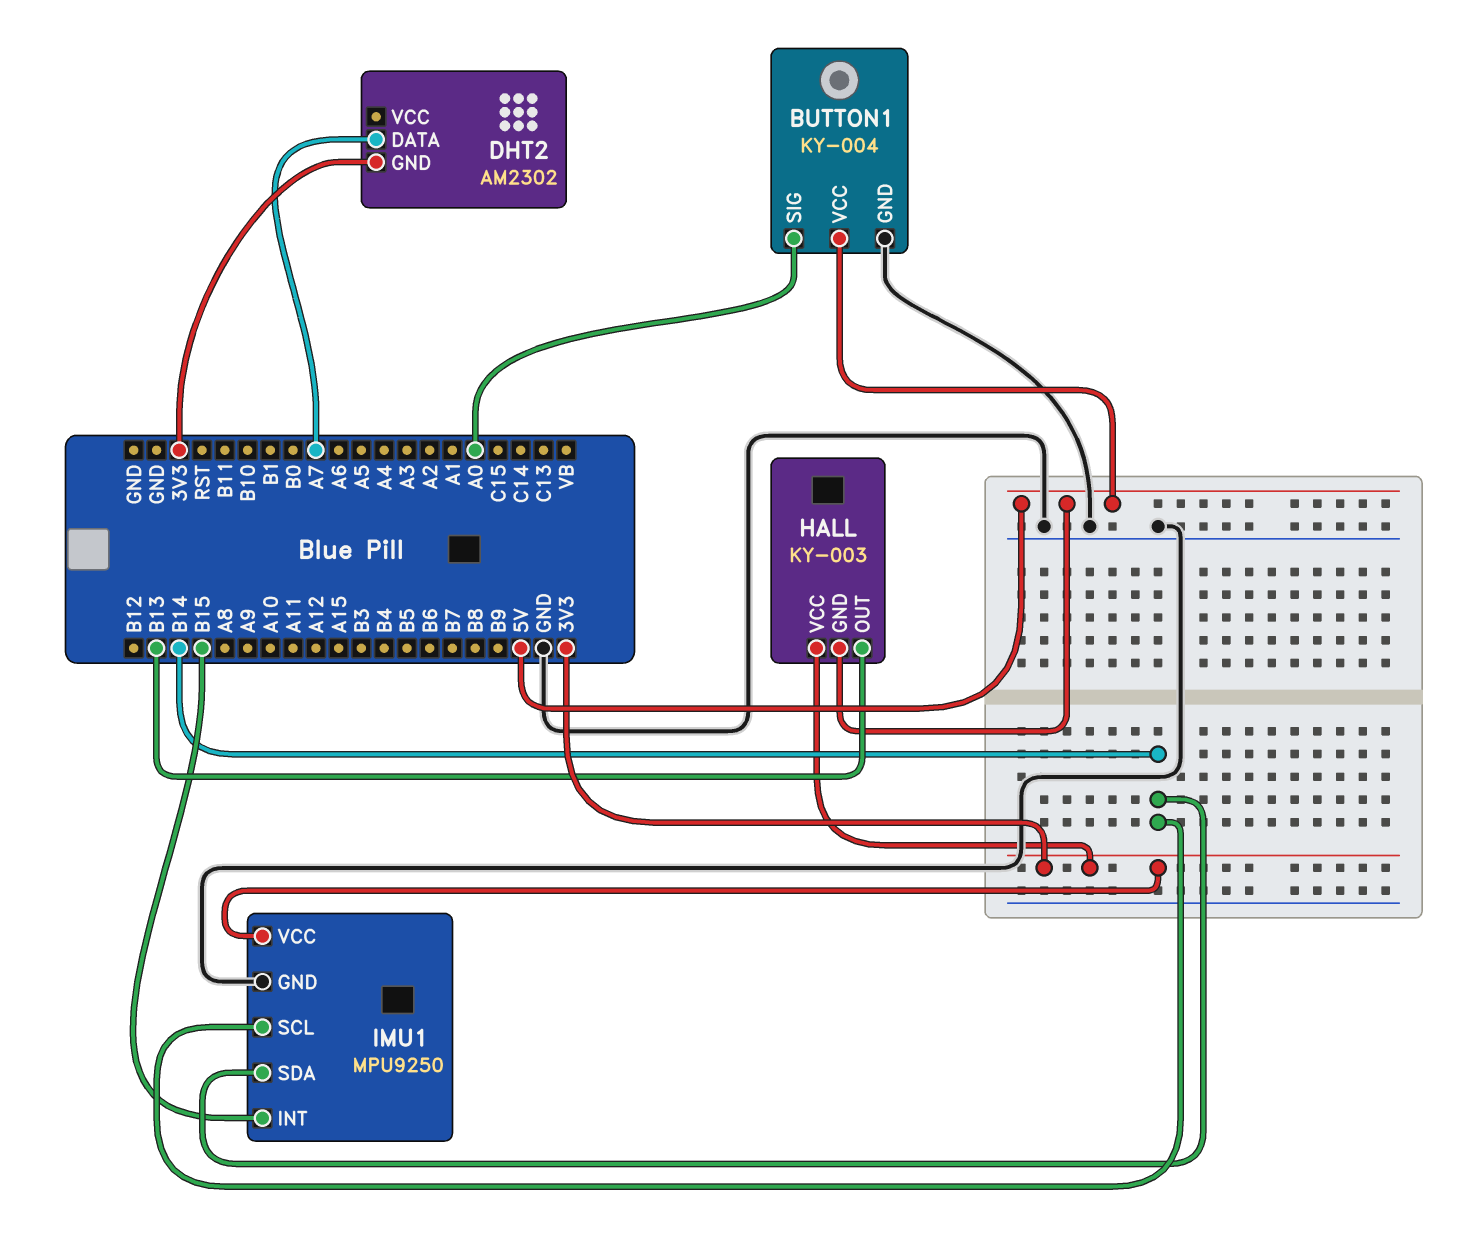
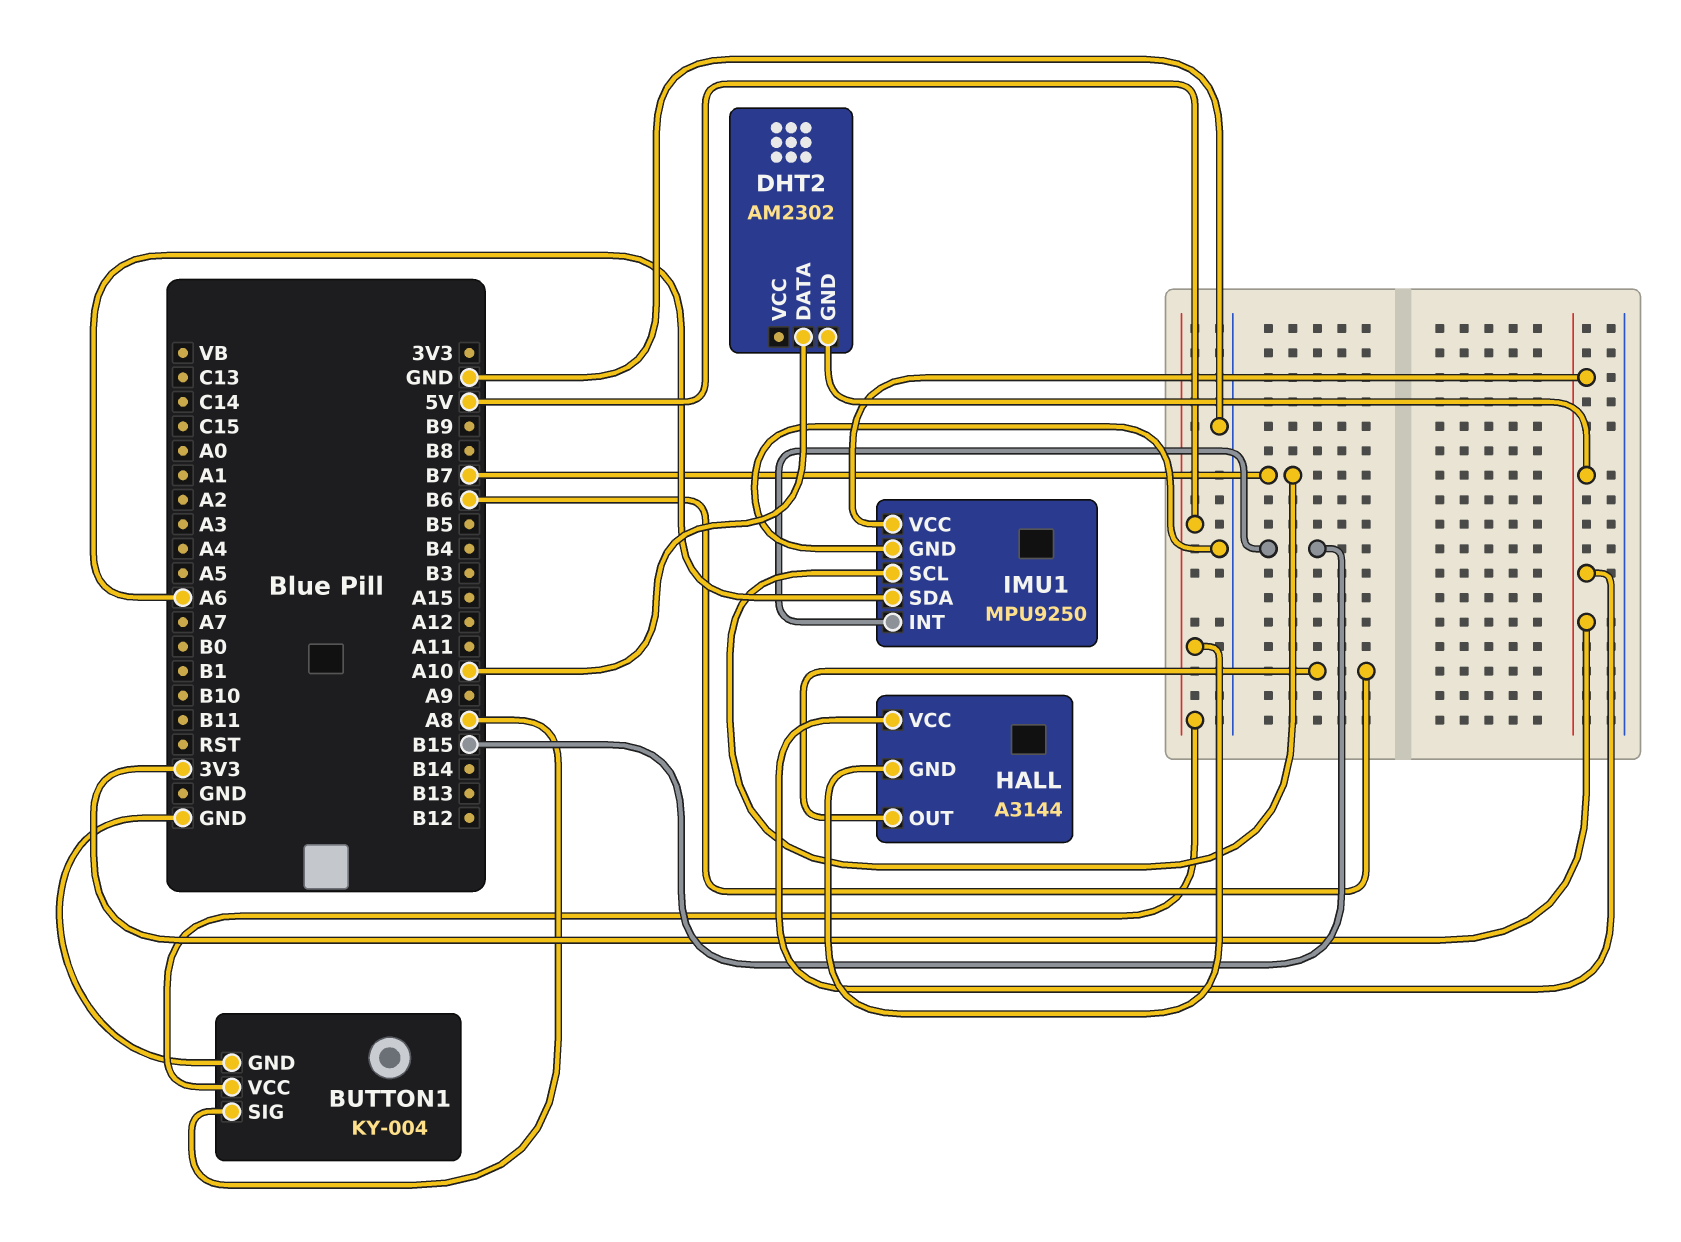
BUTTON1 pin SIG: A0 -> A8
DHT2 pin DATA: A7 -> A10
HALL: KY-003 -> A3144
HALL pin OUT: B13 -> B6
IMU1 pin SCL: B14 -> B7
IMU1 pin SDA: B14 -> A6

